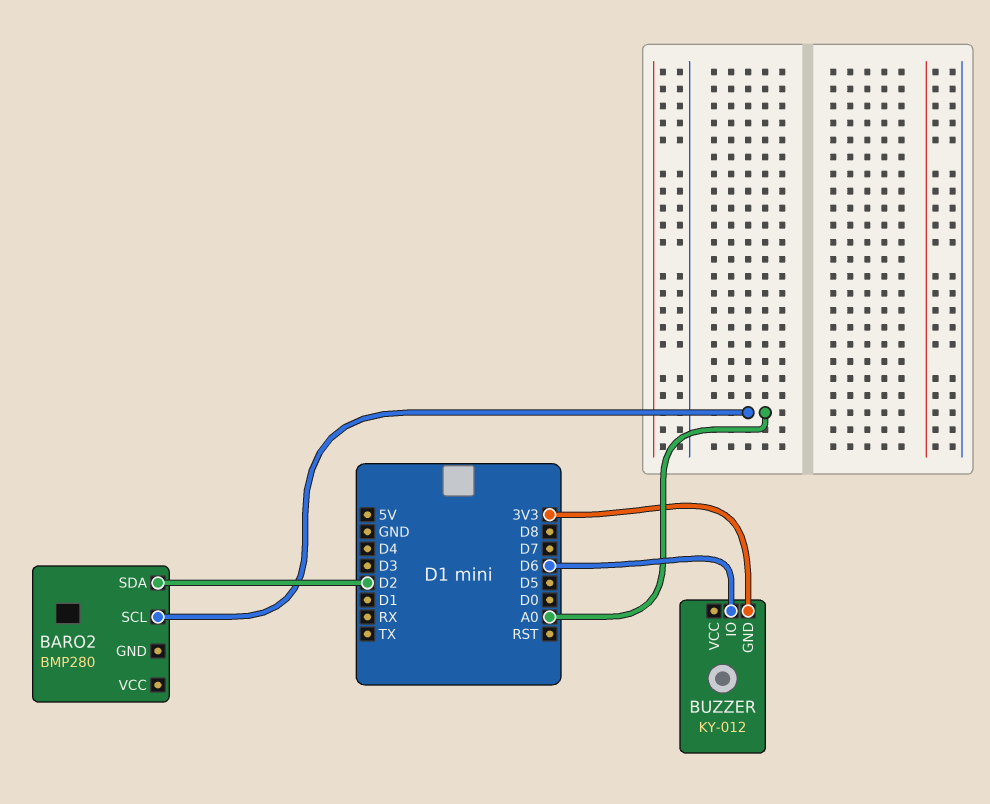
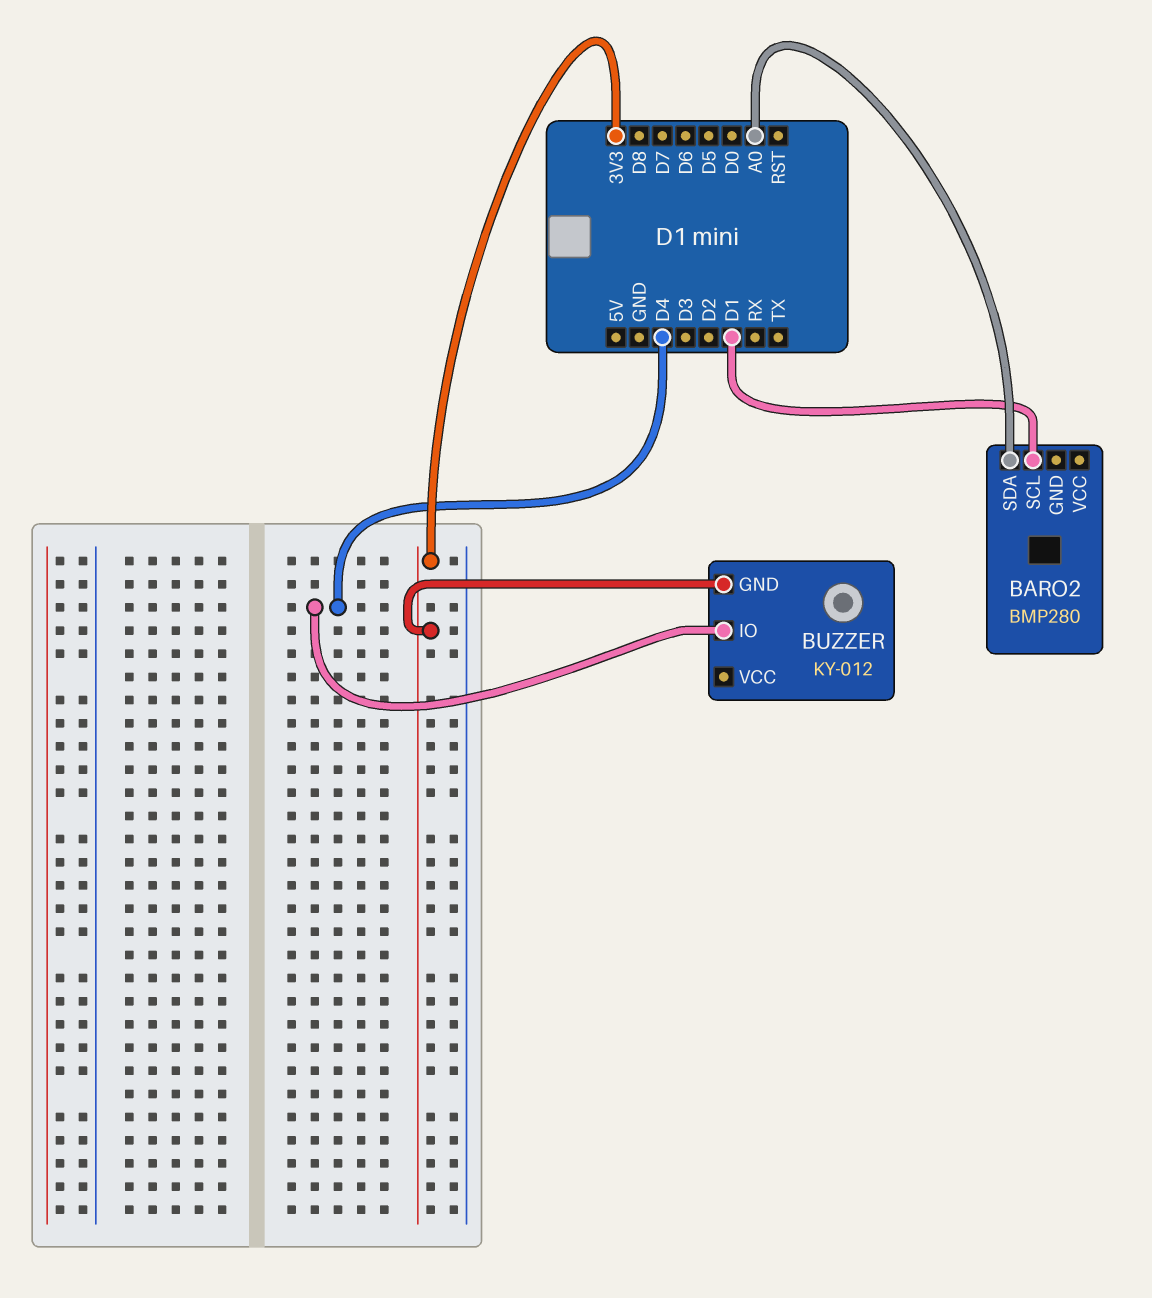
BARO2 pin SCL: A0 -> D1
BARO2 pin SDA: D2 -> A0
BUZZER pin IO: D6 -> D4

